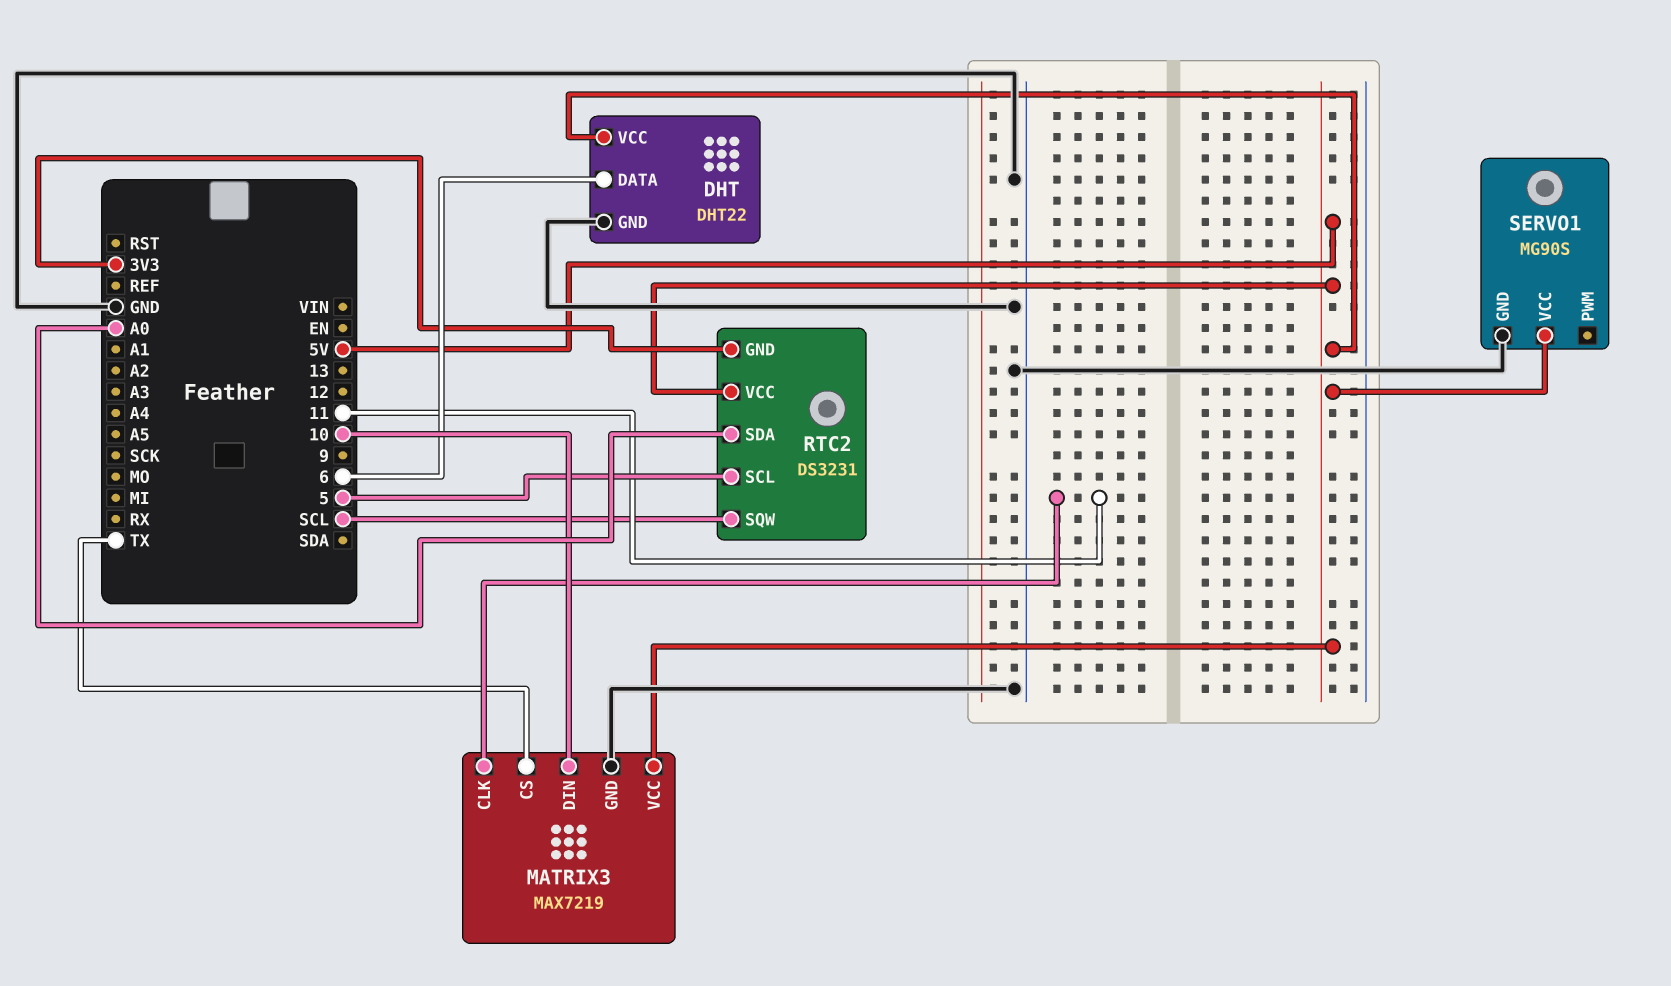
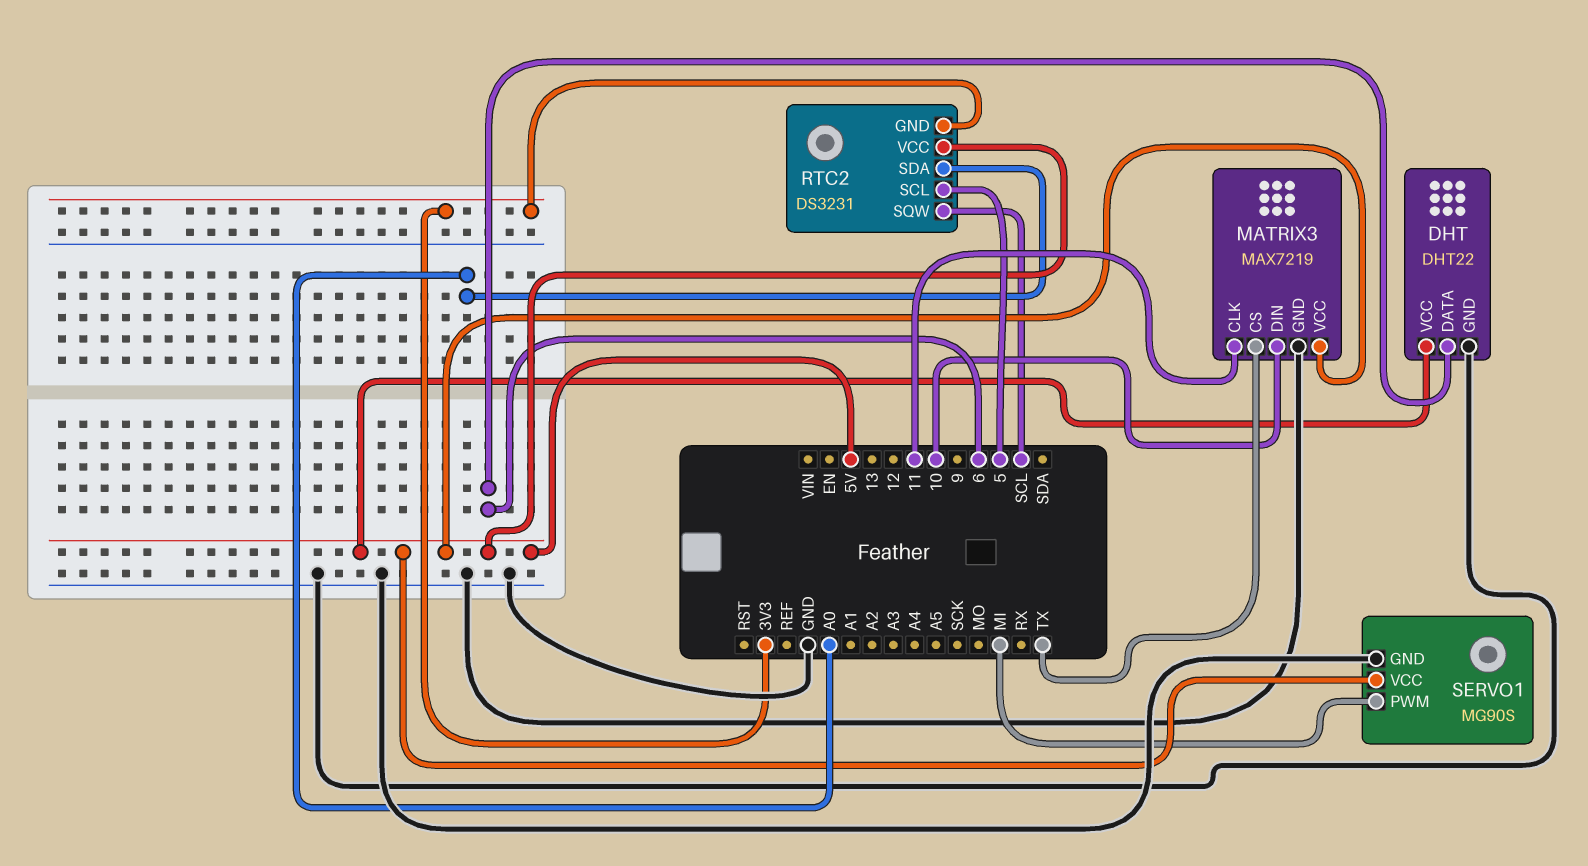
SERVO1 pin PWM: none -> MI

